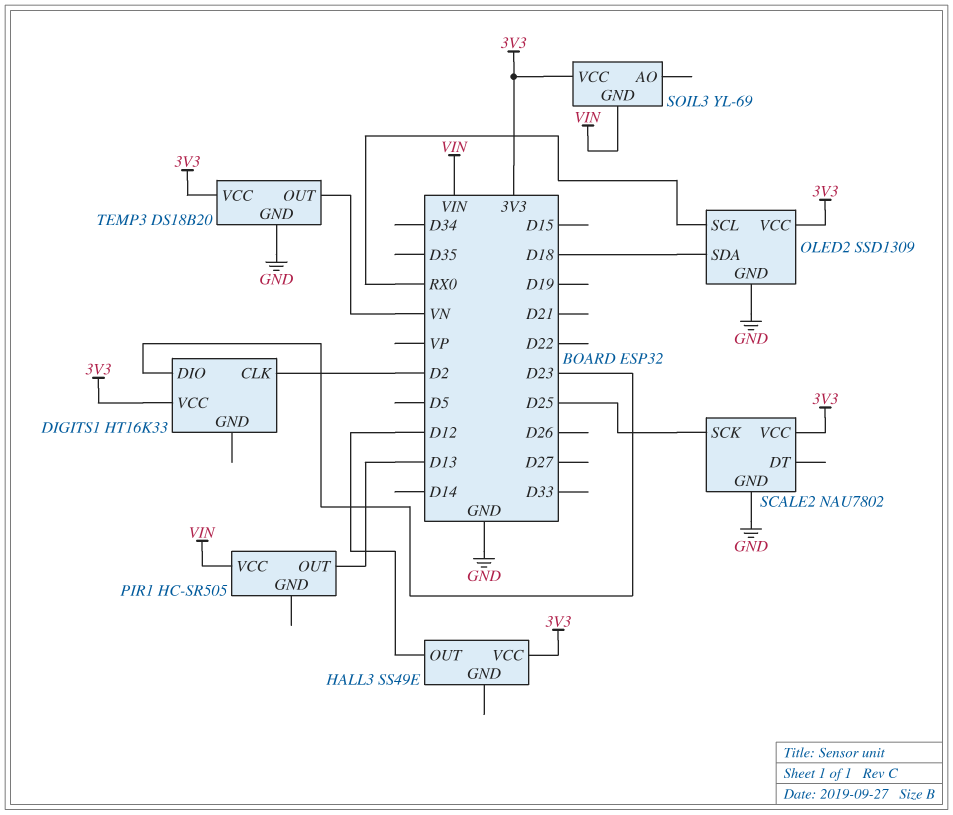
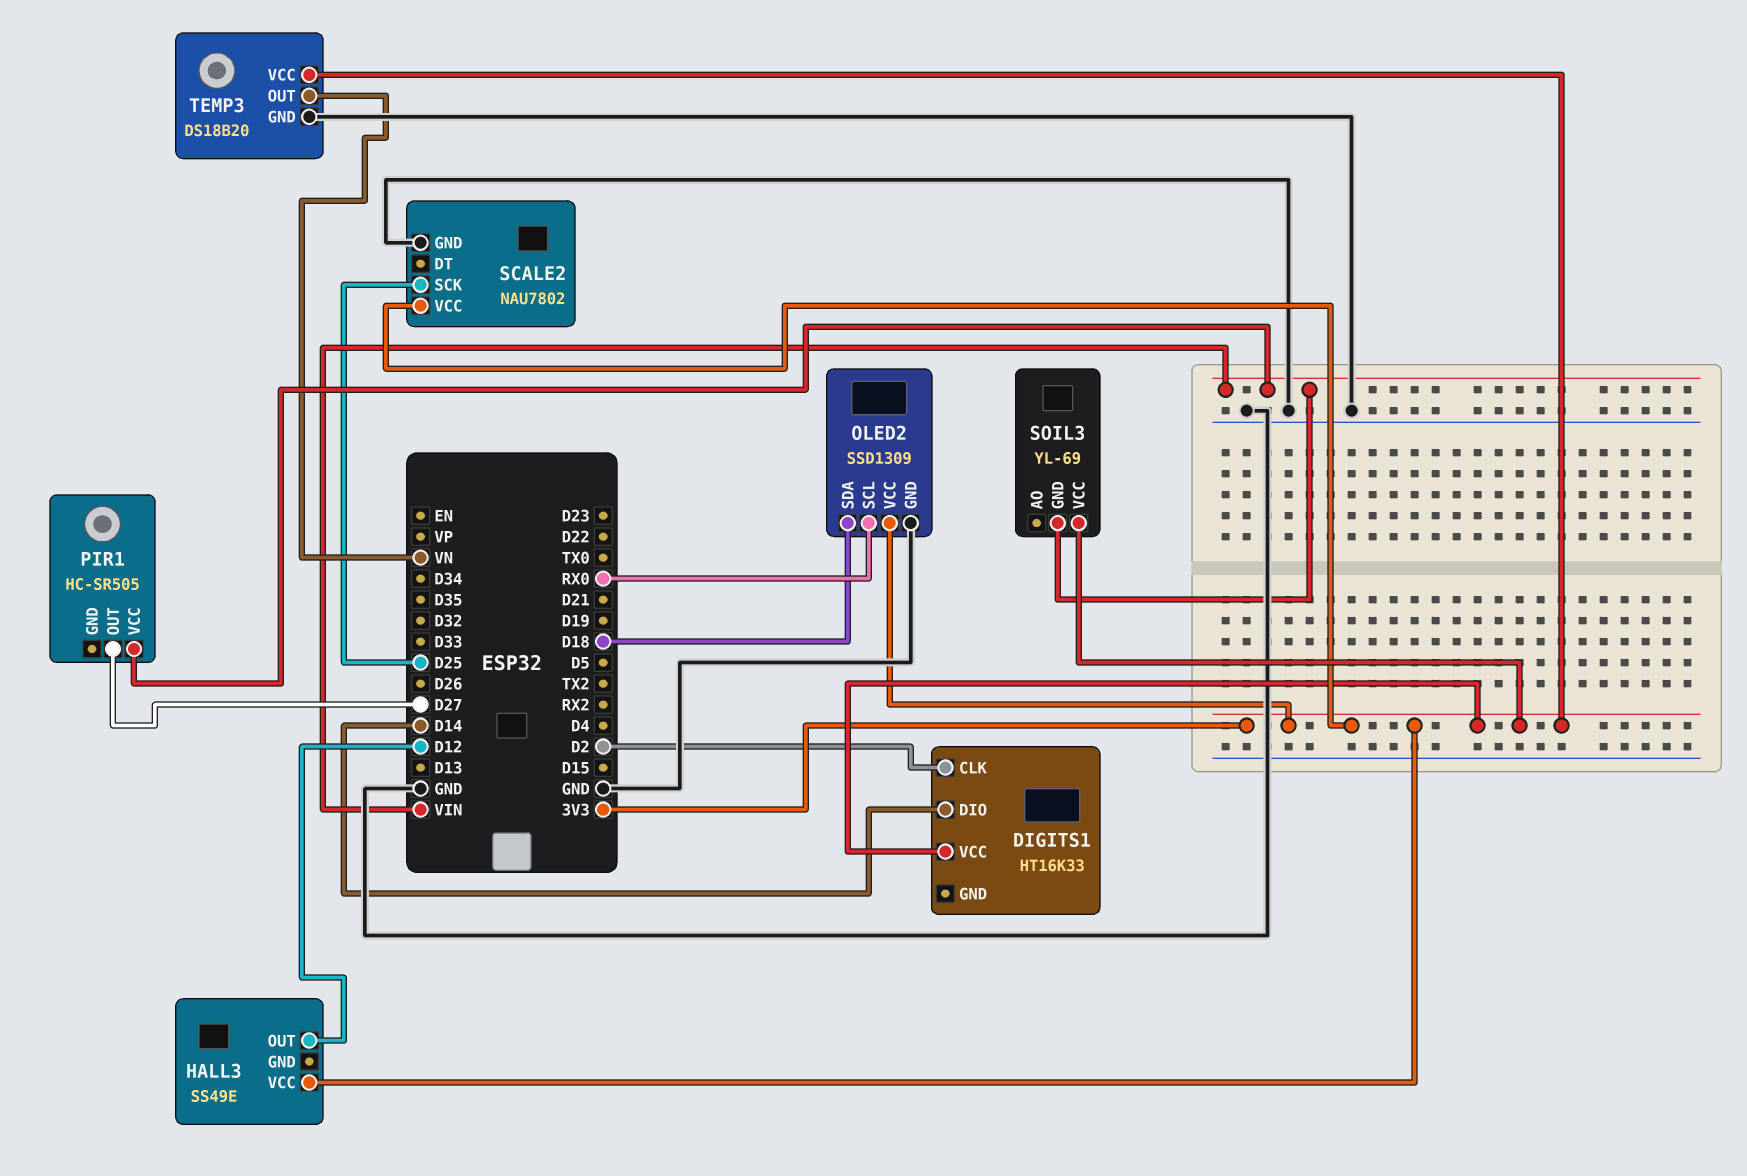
DIGITS1 pin DIO: D23 -> D14
PIR1 pin OUT: D13 -> D27

